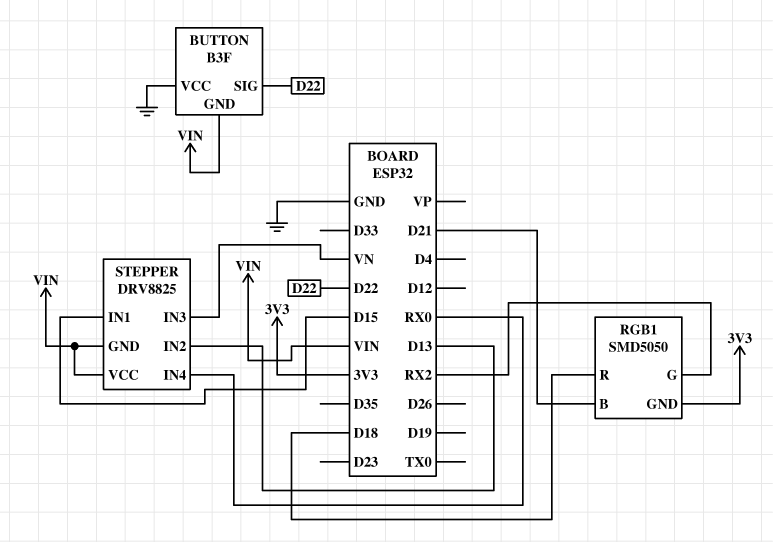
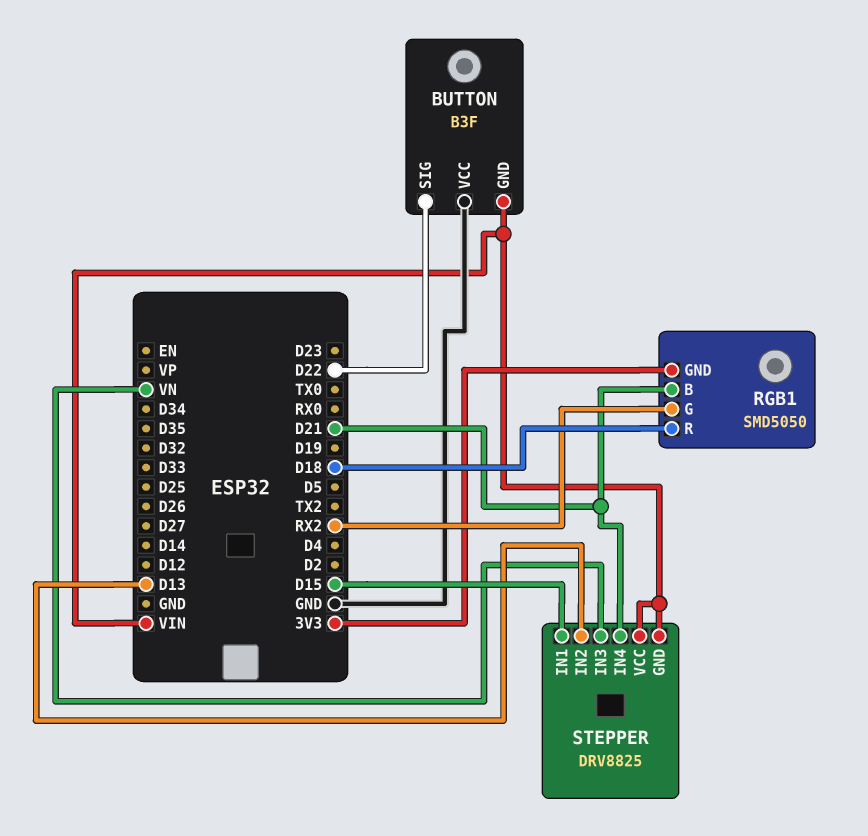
STEPPER pin IN4: RX0 -> D21

